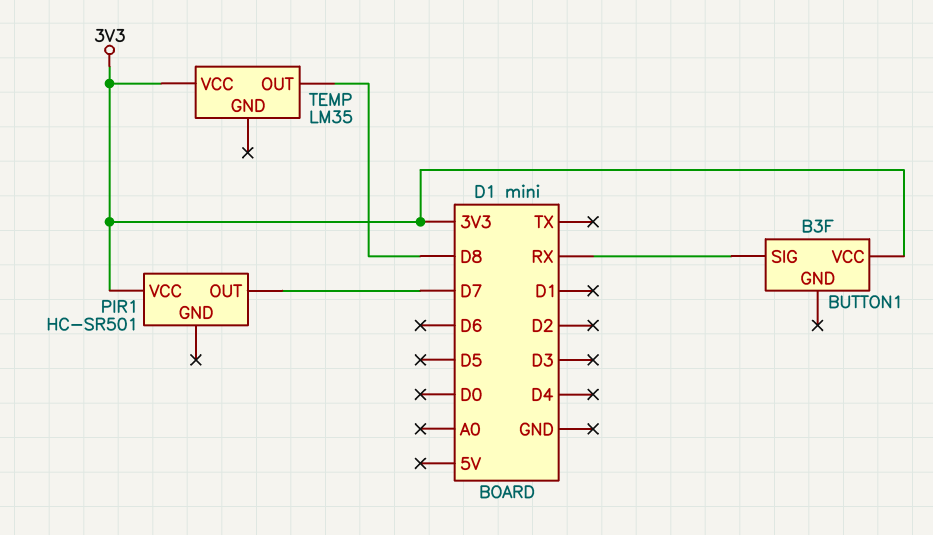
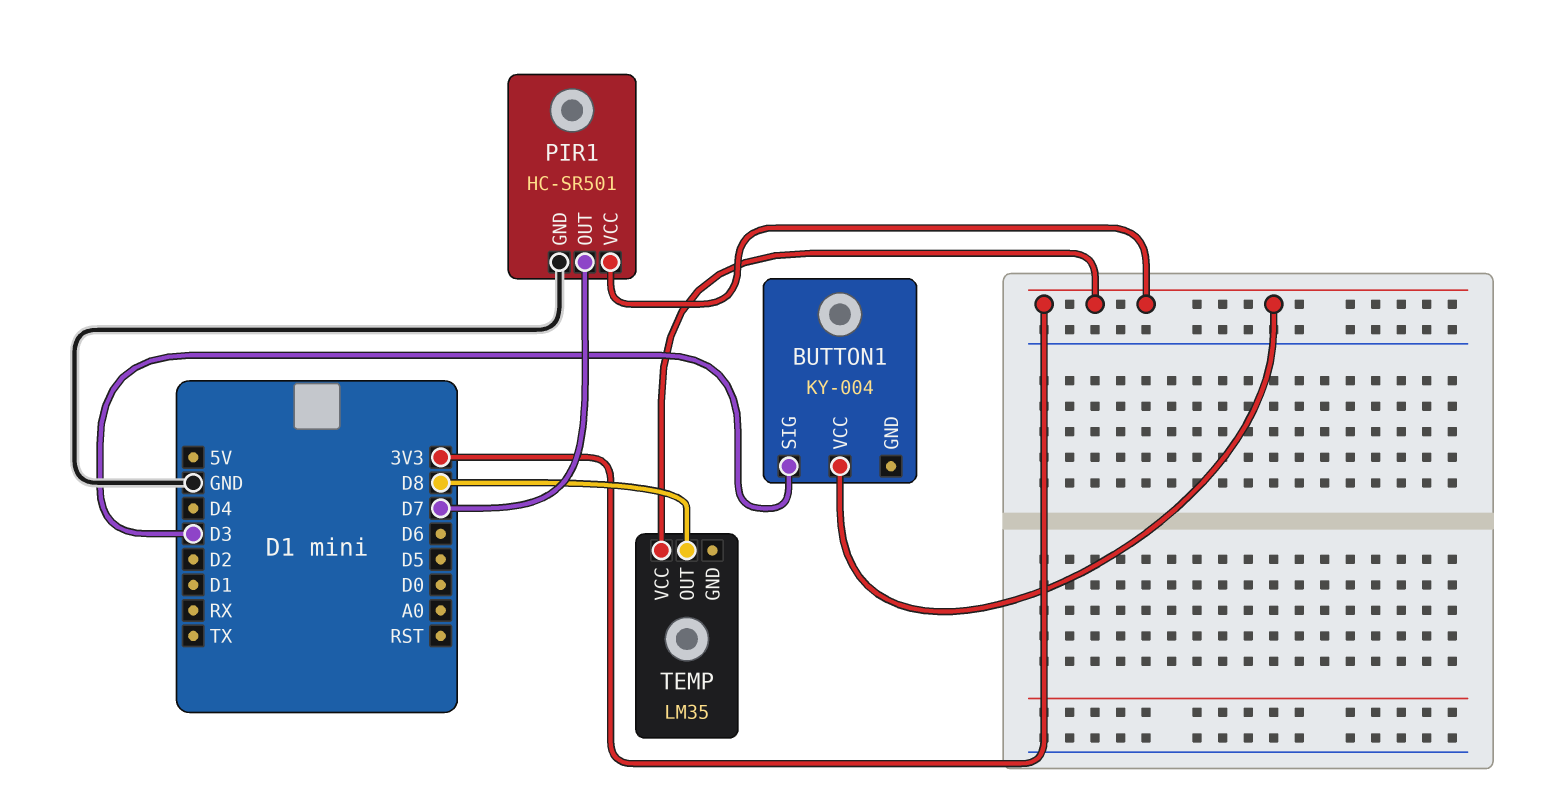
BUTTON1: B3F -> KY-004
BUTTON1 pin SIG: RX -> D3
PIR1 pin GND: none -> GND

